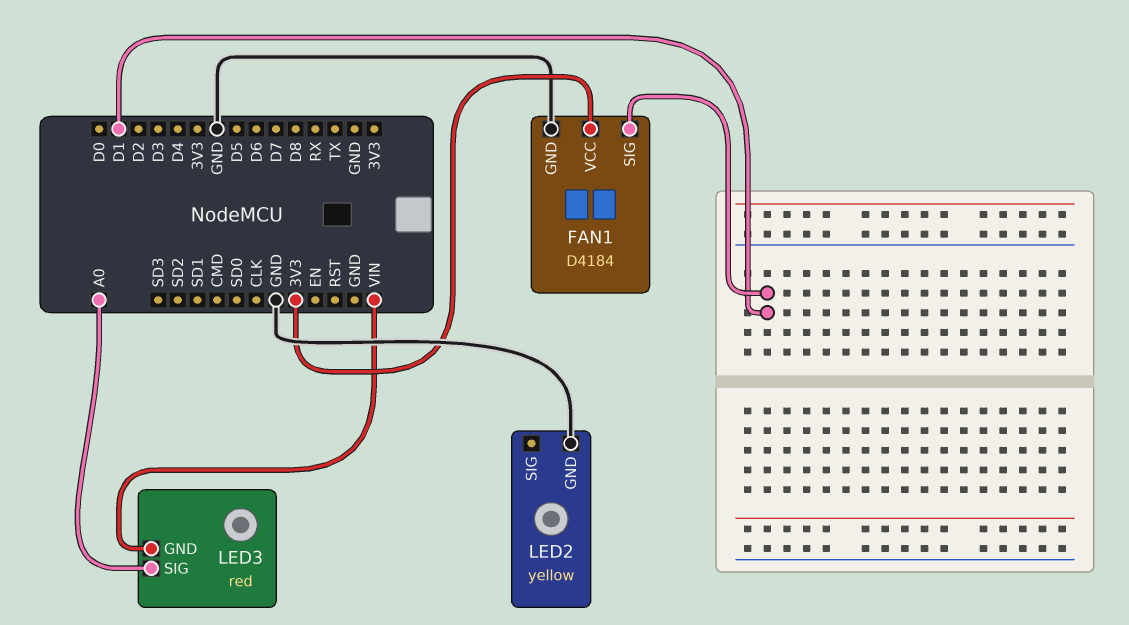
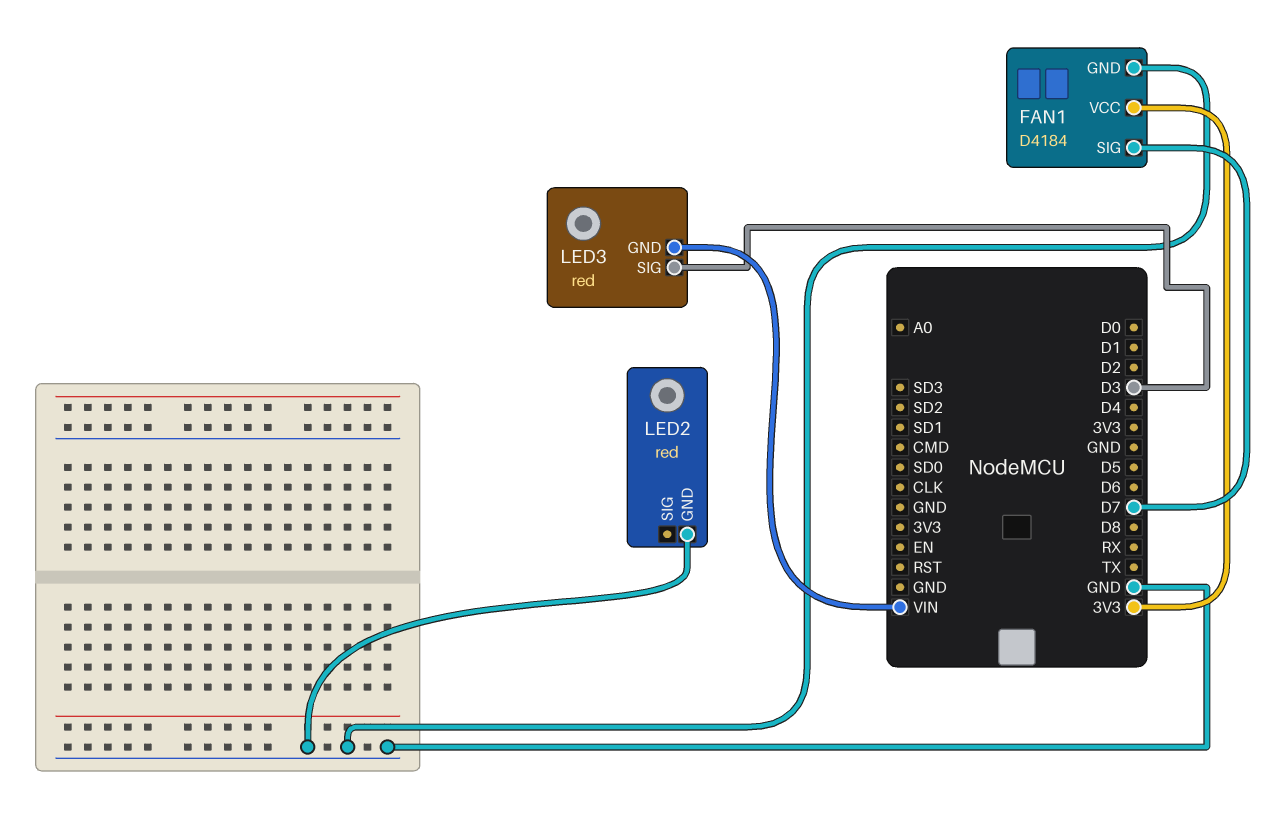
FAN1 pin SIG: D1 -> D7
LED2: yellow -> red
LED3 pin SIG: A0 -> D3

